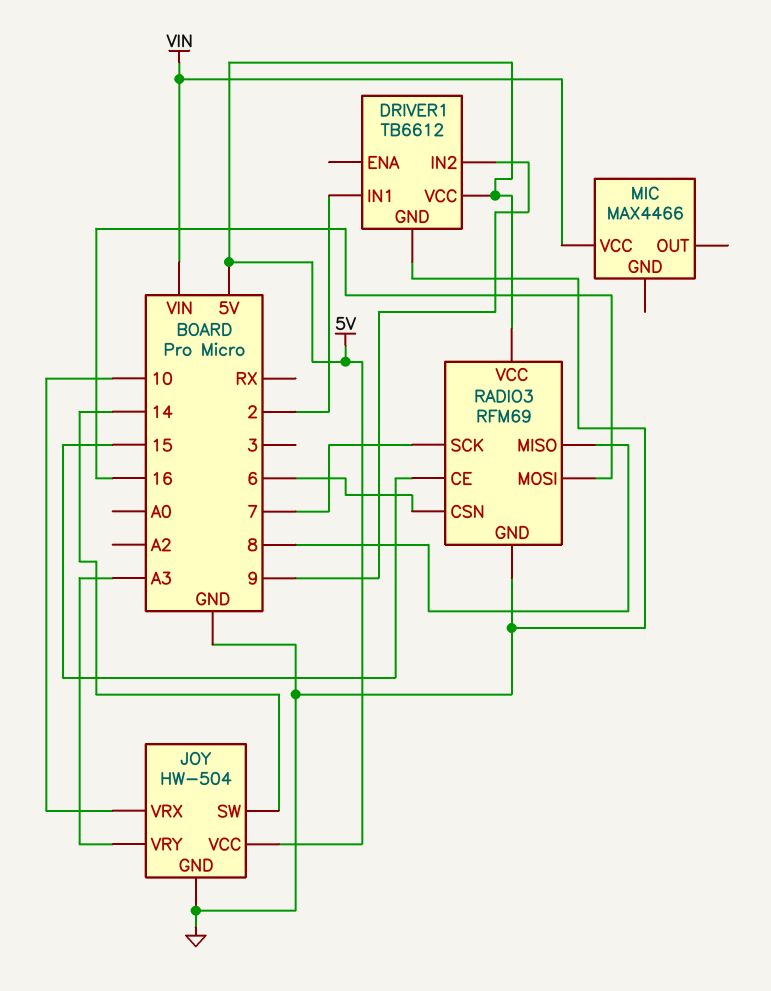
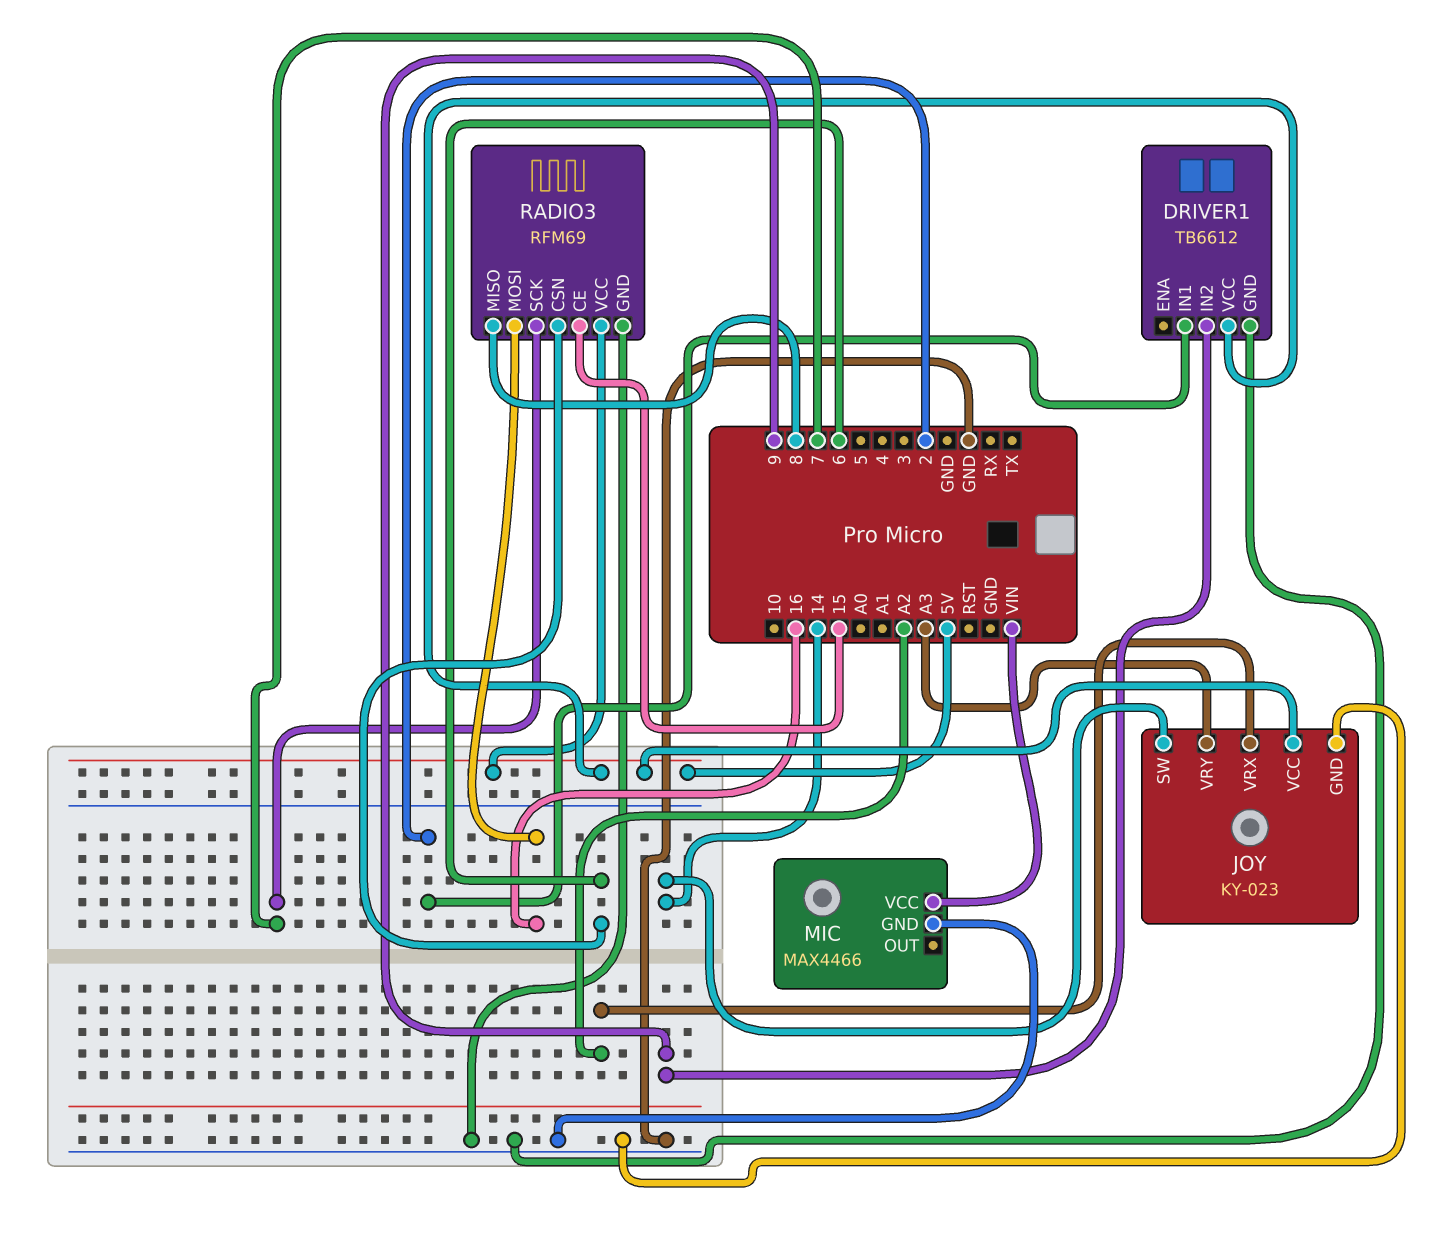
JOY: HW-504 -> KY-023
JOY pin VRX: 10 -> A2
MIC pin GND: none -> GND

